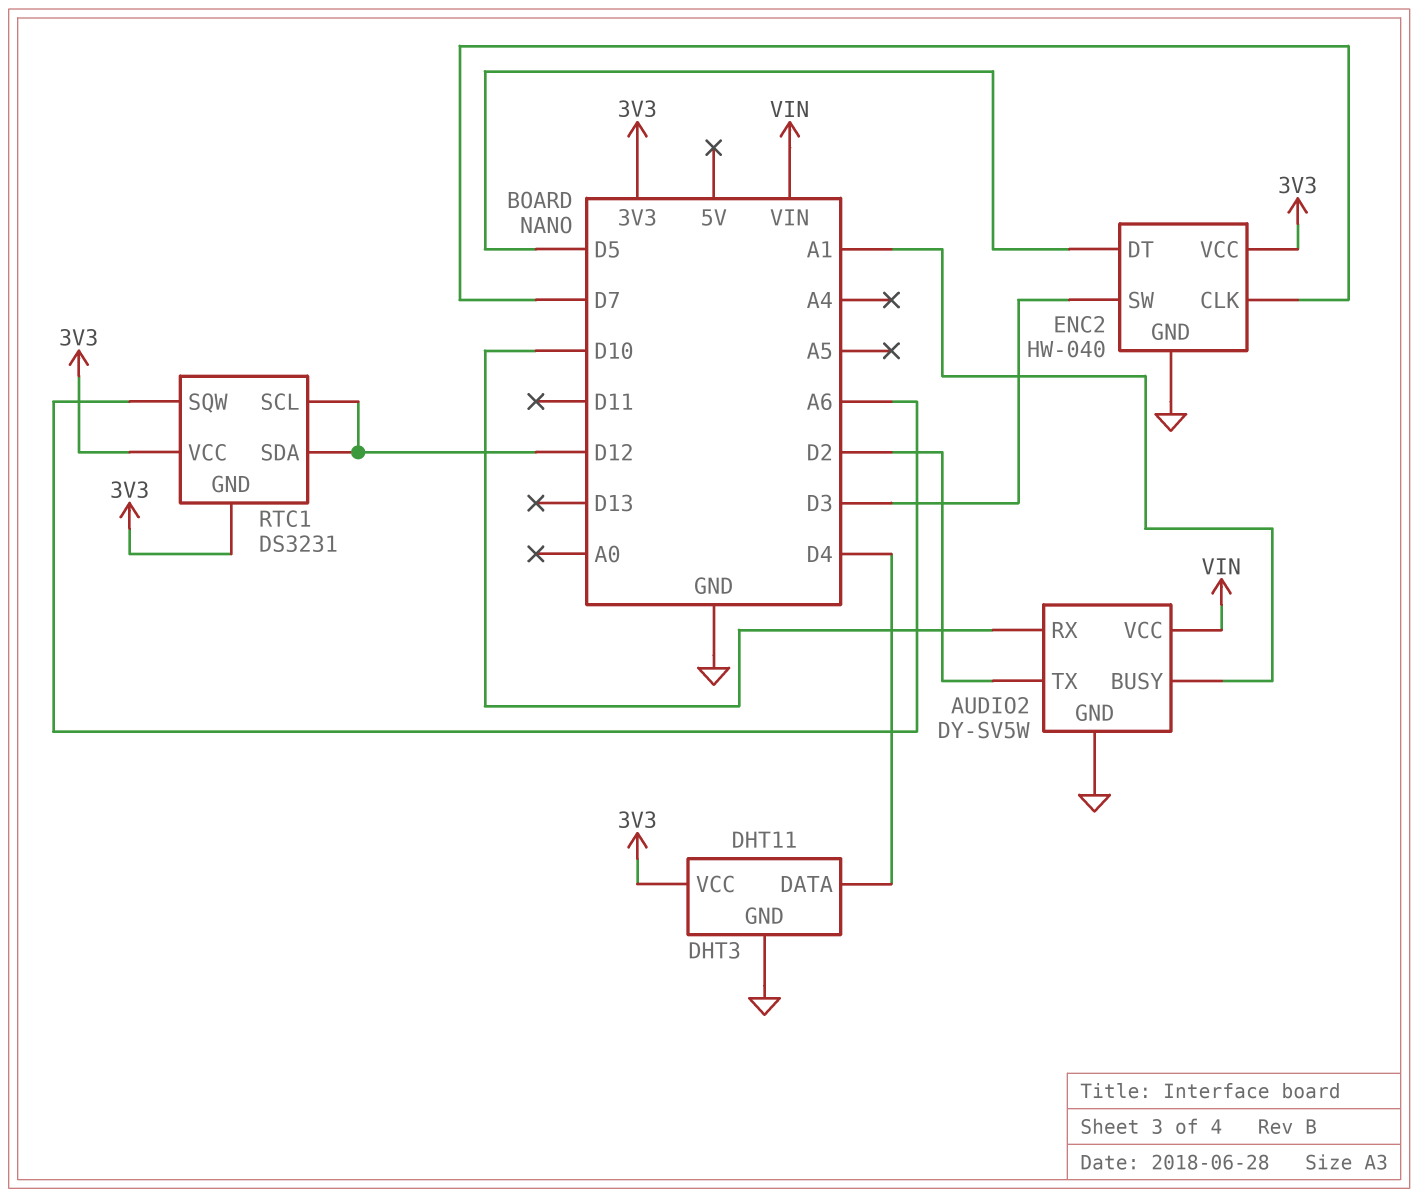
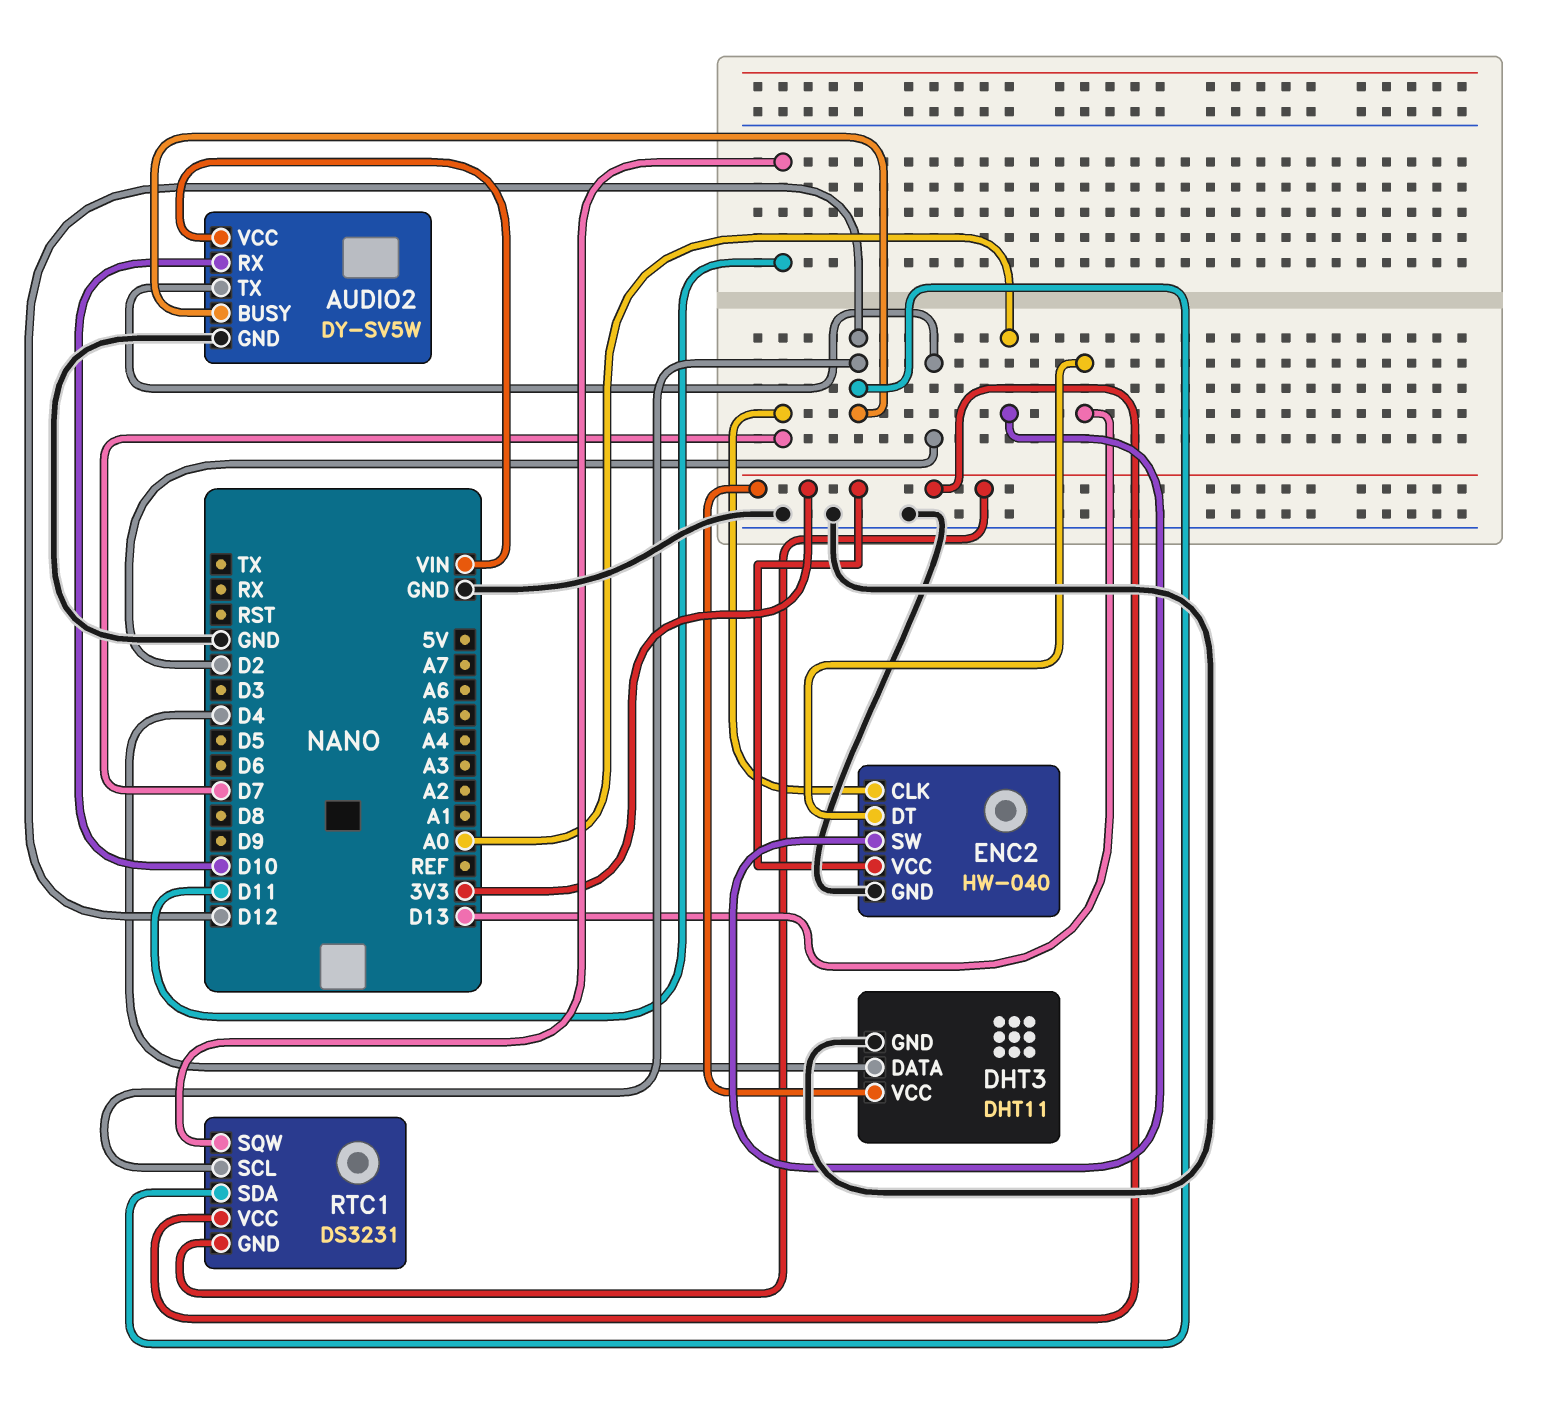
AUDIO2 pin BUSY: A1 -> D12
ENC2 pin DT: D5 -> D13
ENC2 pin SW: D3 -> A0
RTC1 pin SQW: A6 -> D11

